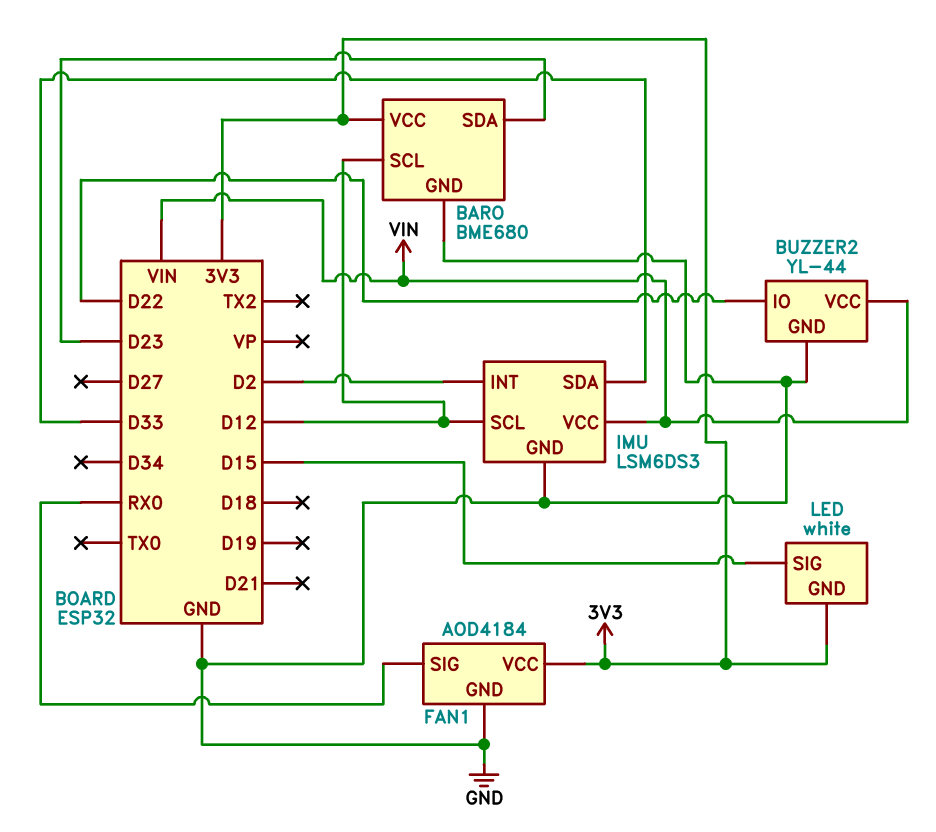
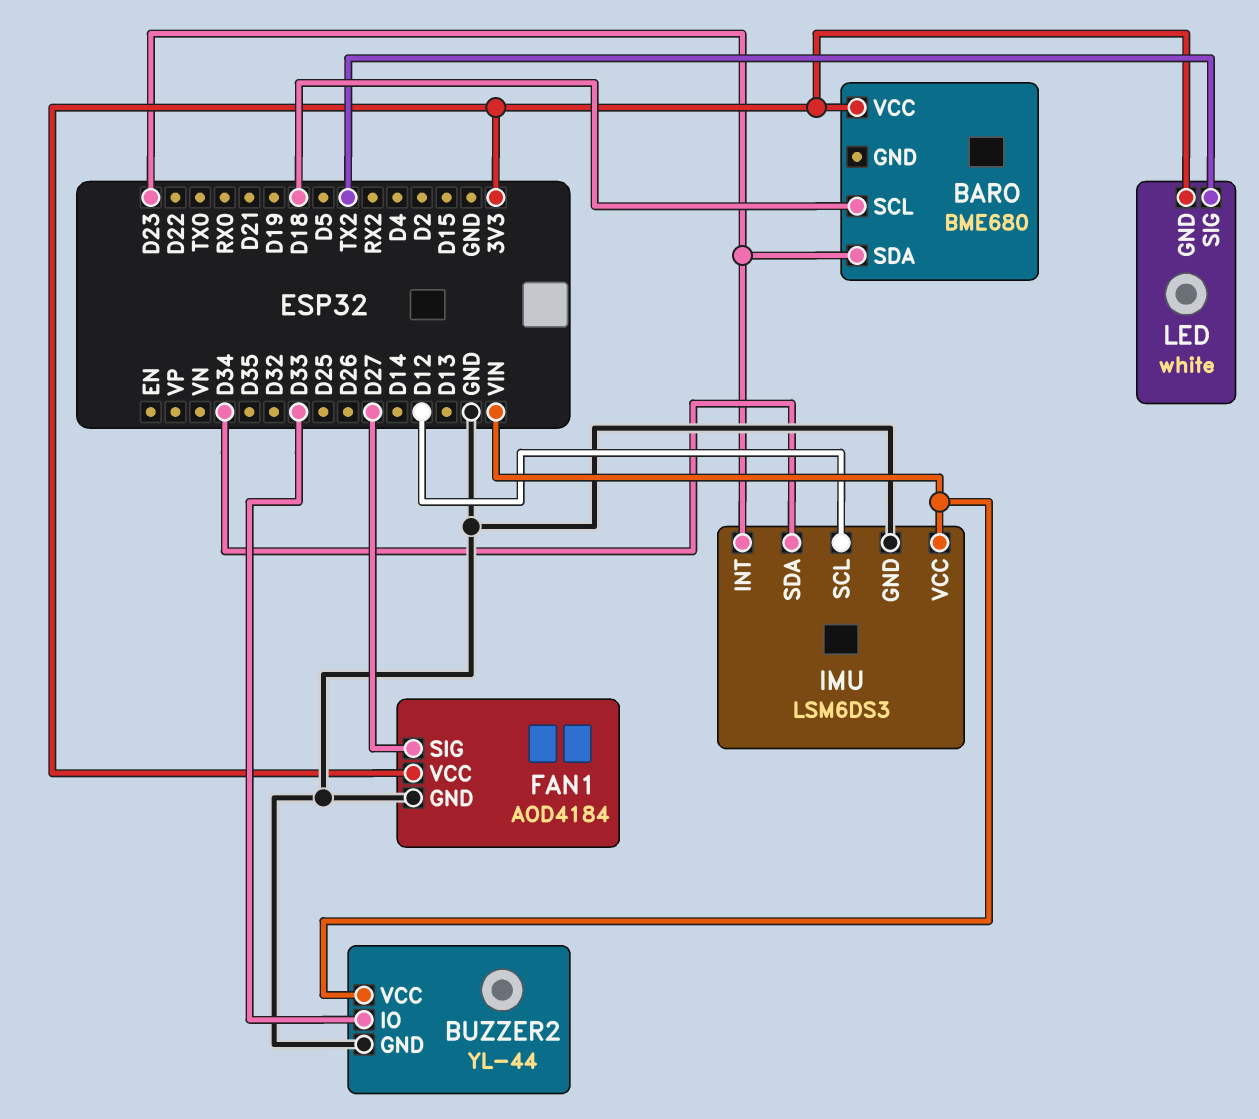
BARO pin GND: GND -> none
BARO pin SCL: D12 -> D18
BUZZER2 pin IO: D22 -> D33
FAN1 pin SIG: RX0 -> D27
IMU pin INT: D2 -> D23
IMU pin SDA: D33 -> D34
LED pin SIG: D15 -> TX2

